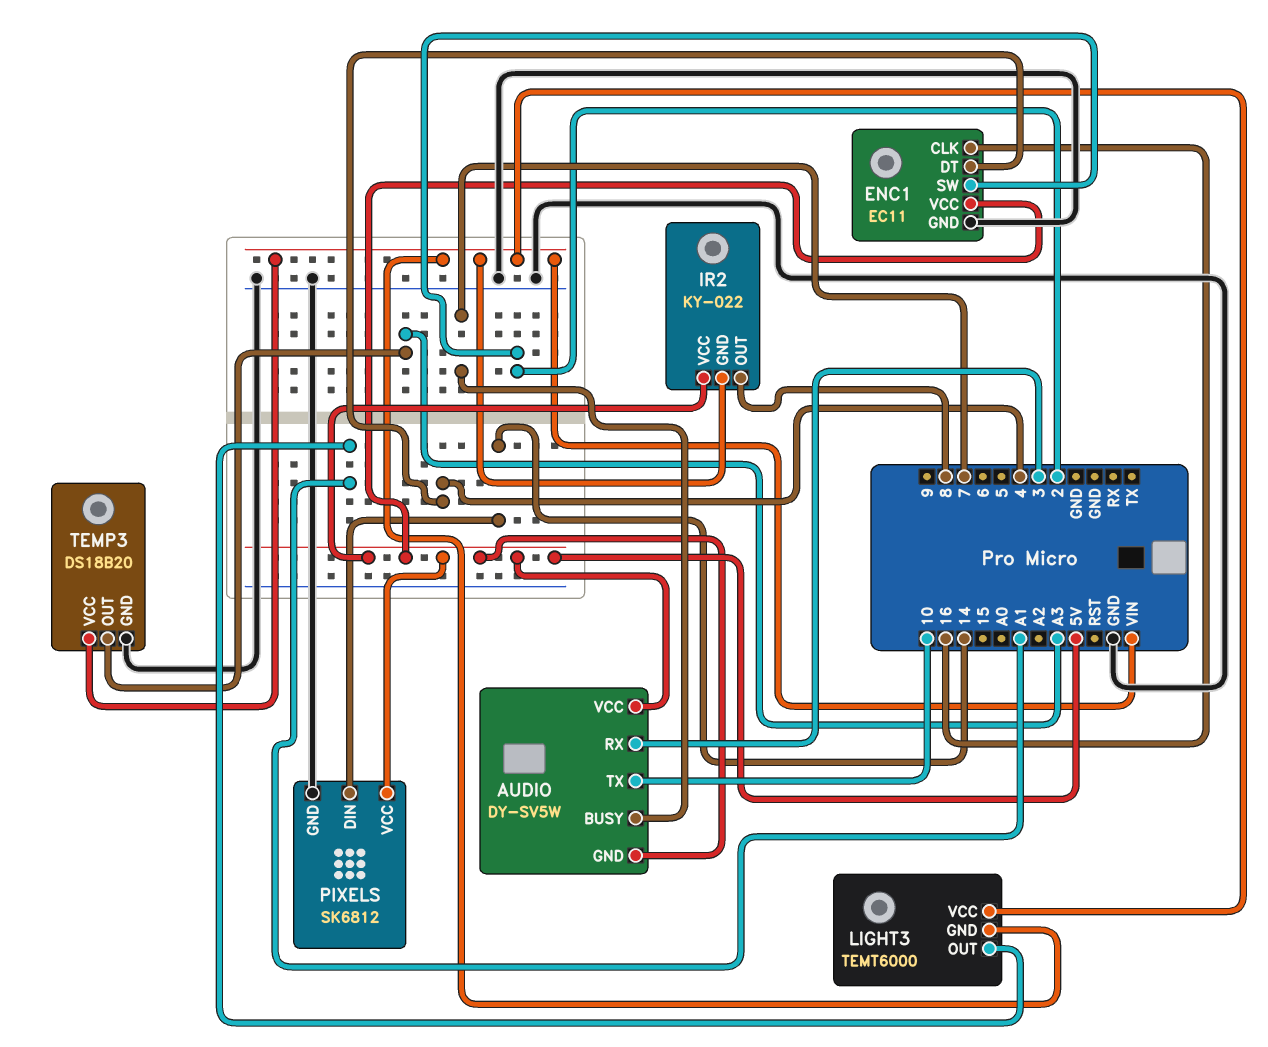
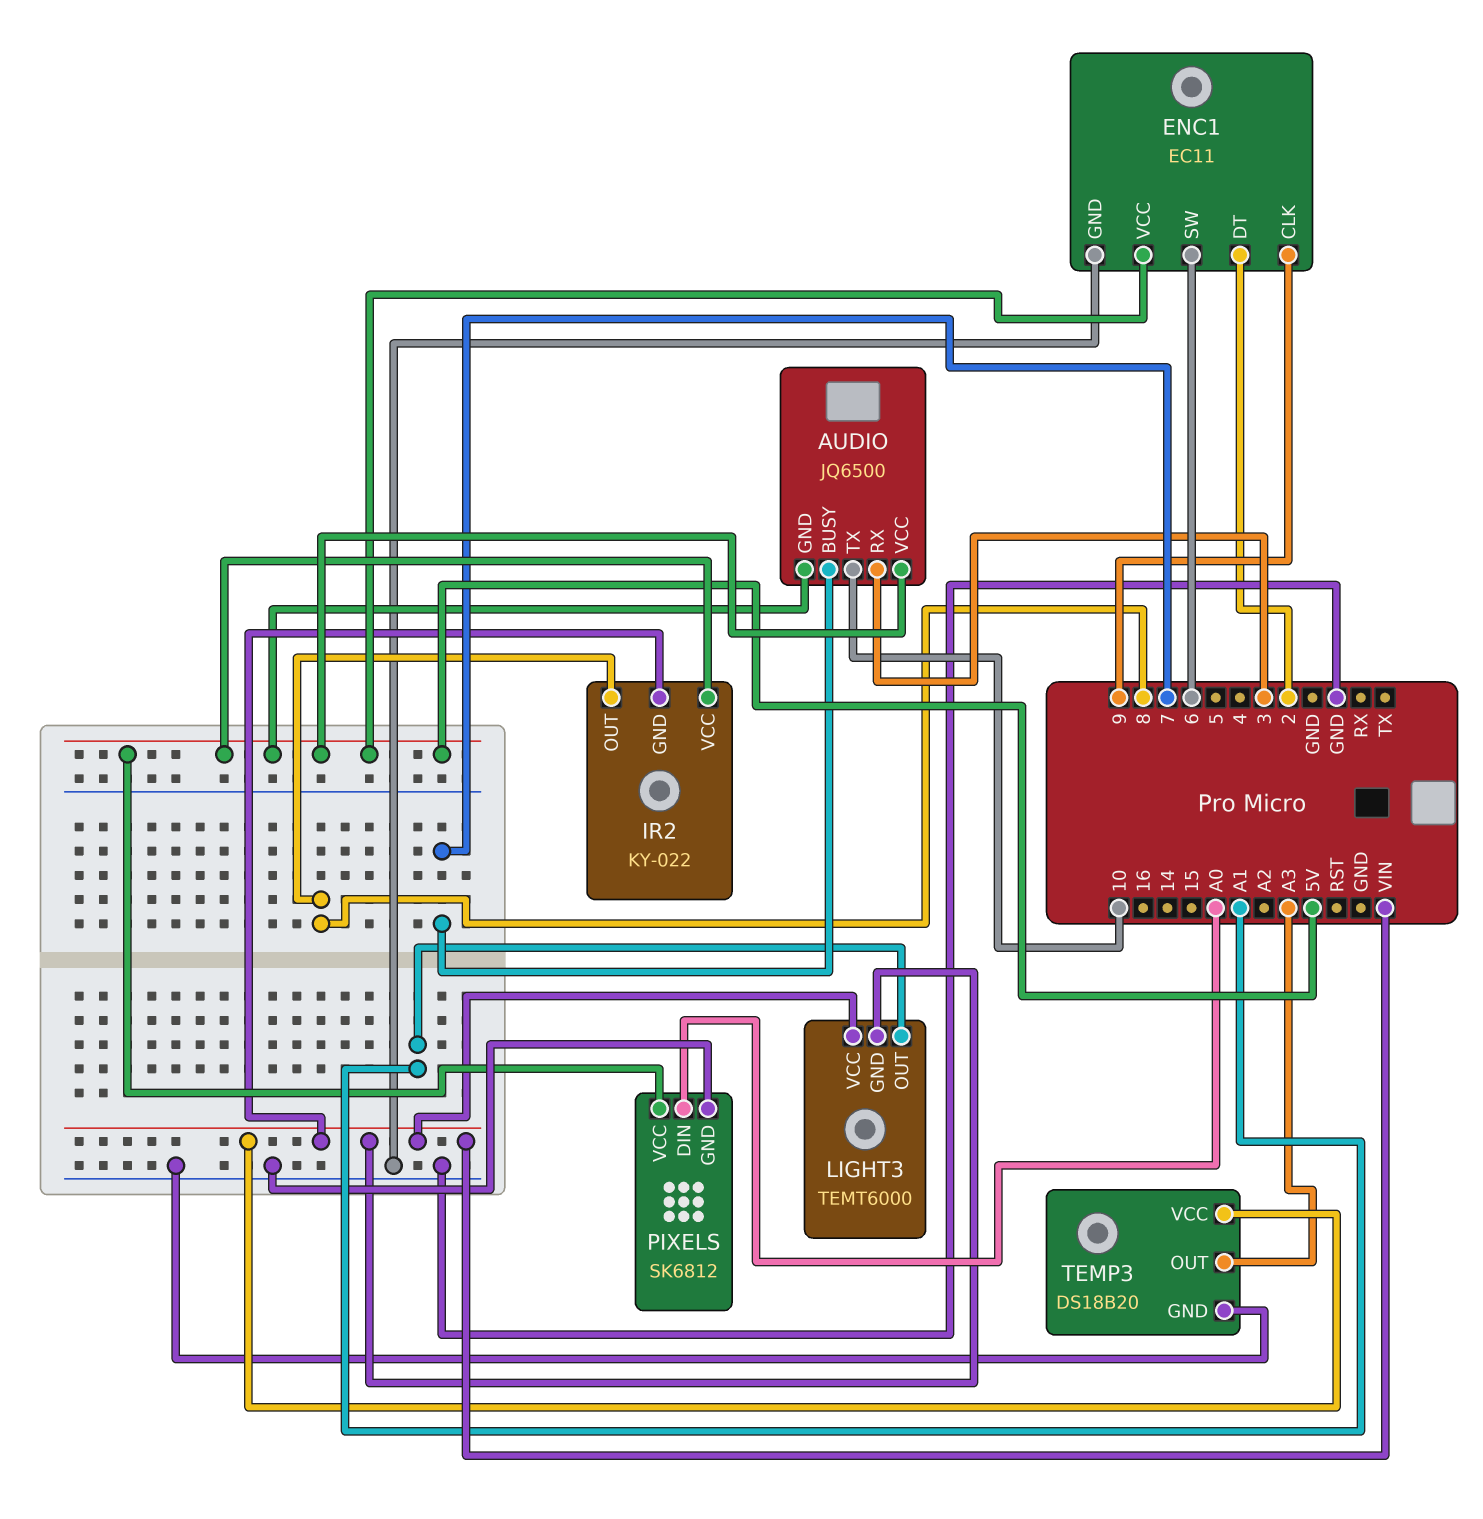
AUDIO: DY-SV5W -> JQ6500
ENC1 pin CLK: 16 -> 9
ENC1 pin DT: 4 -> 2
ENC1 pin SW: 2 -> 6
PIXELS pin DIN: 14 -> A0

